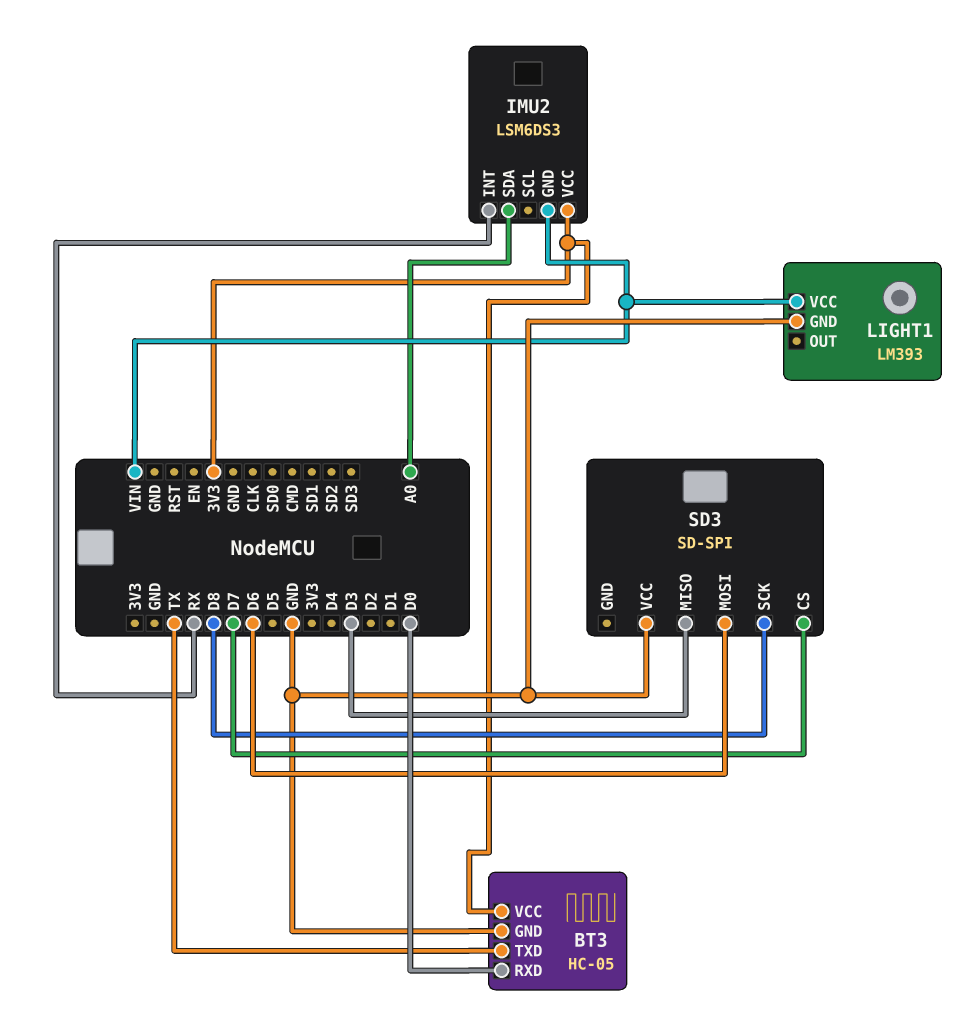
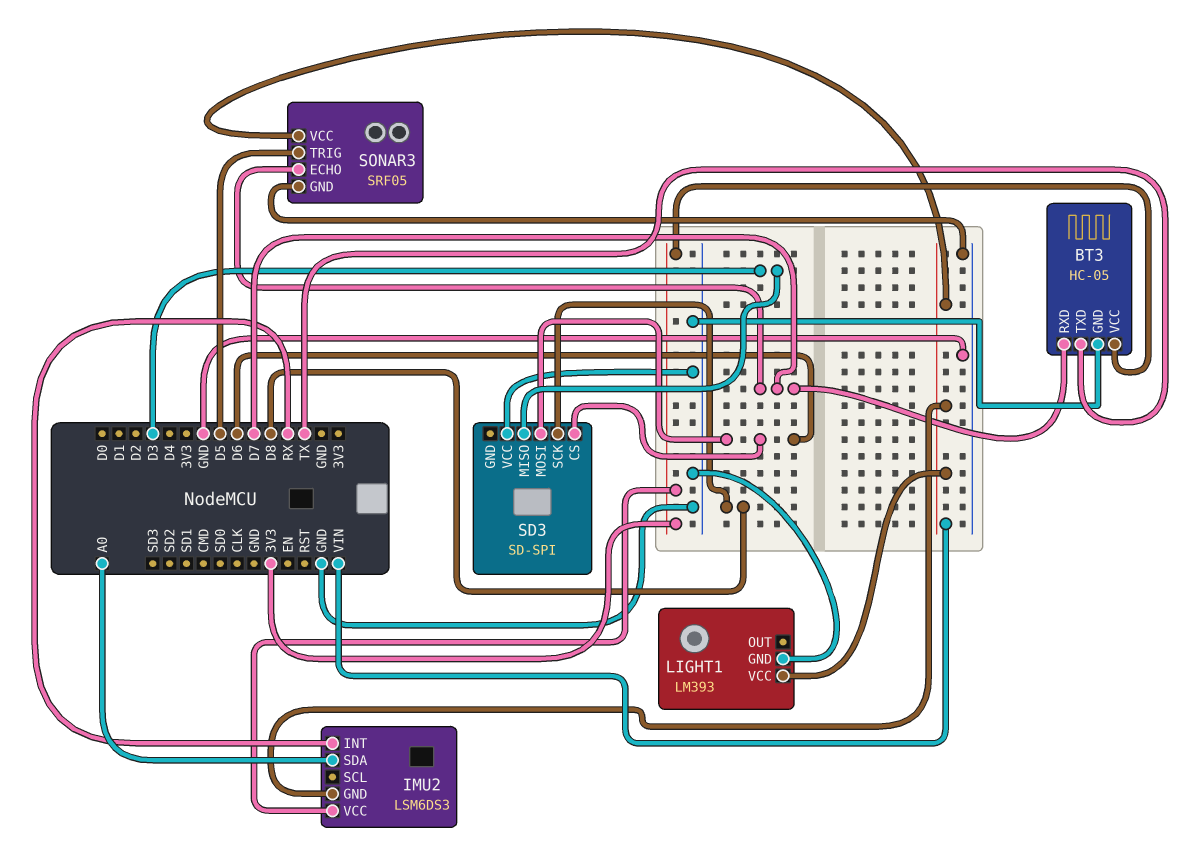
BT3 pin RXD: D0 -> D7
SD3 pin CS: D7 -> D6
SONAR3: none -> SRF05
SONAR3 pin ECHO: none -> D7
SONAR3 pin GND: none -> GND
SONAR3 pin TRIG: none -> D5
SONAR3 pin VCC: none -> VIN

